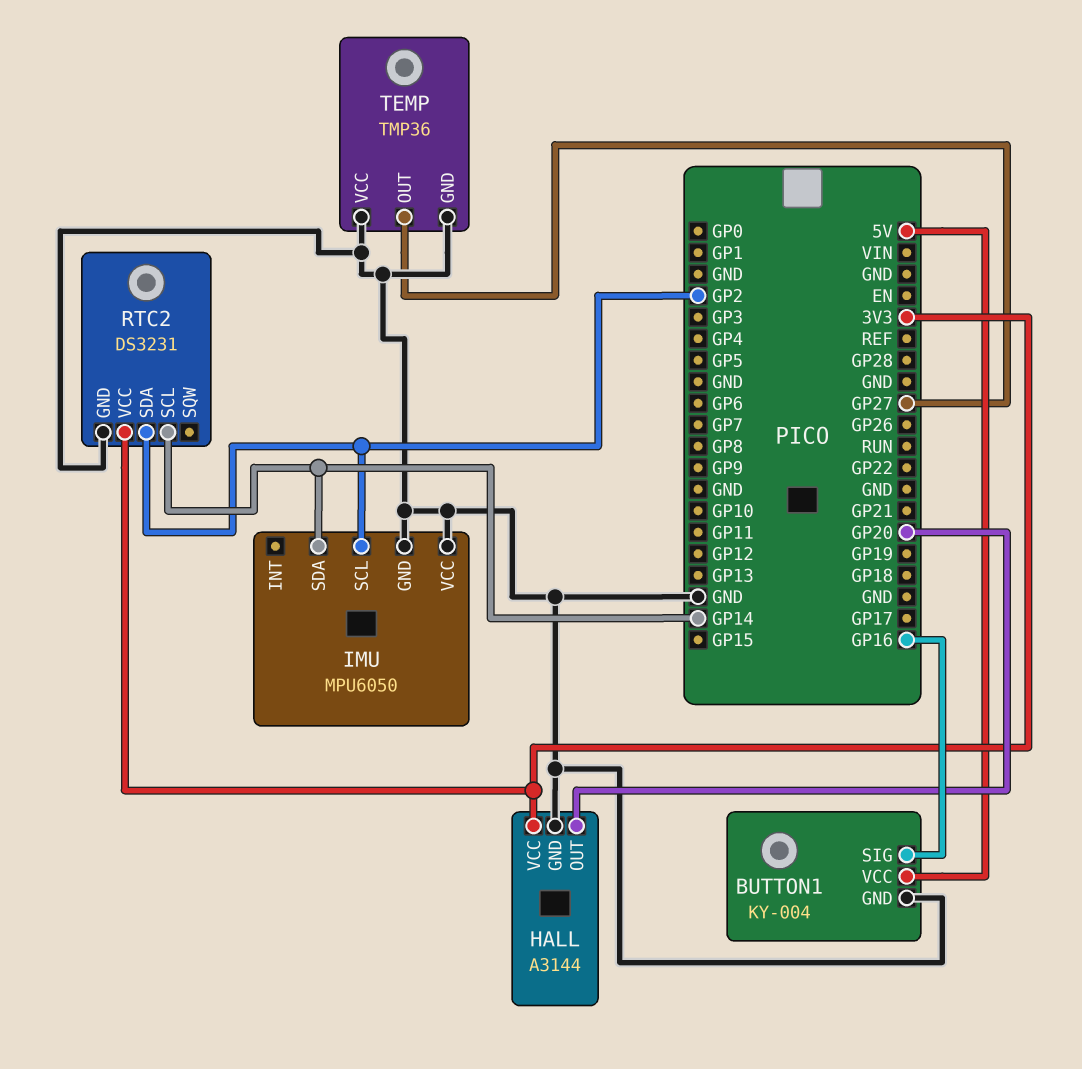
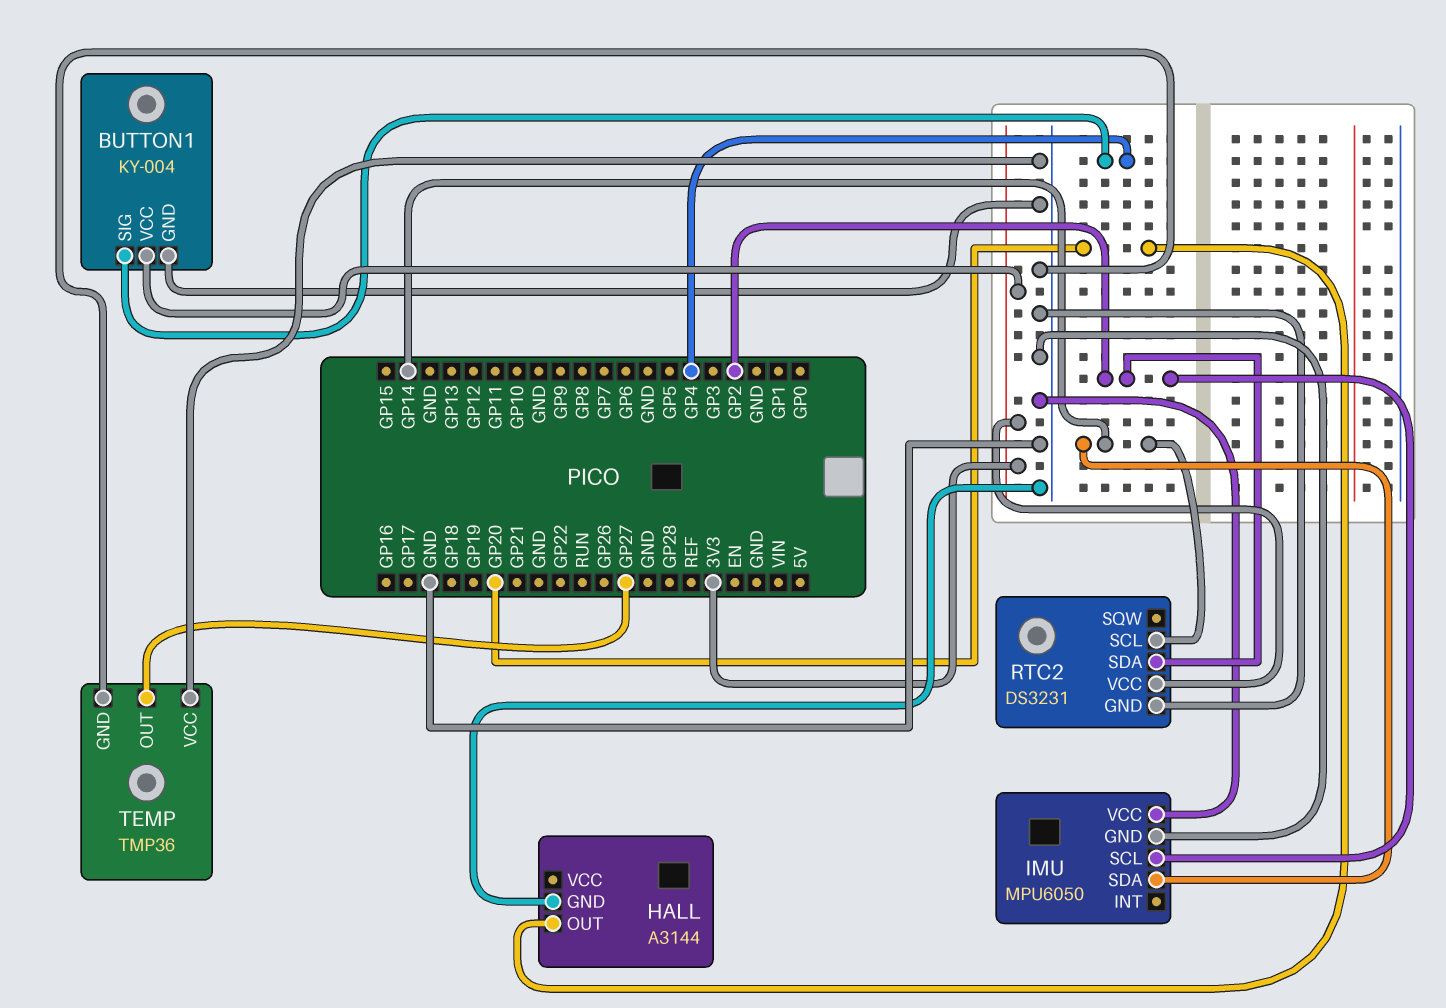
BUTTON1 pin SIG: GP16 -> GP4
BUTTON1 pin VCC: 5V -> 3V3
HALL pin VCC: 3V3 -> none

